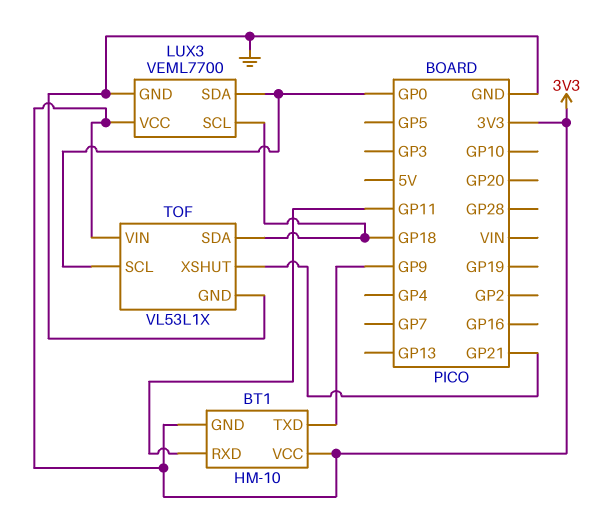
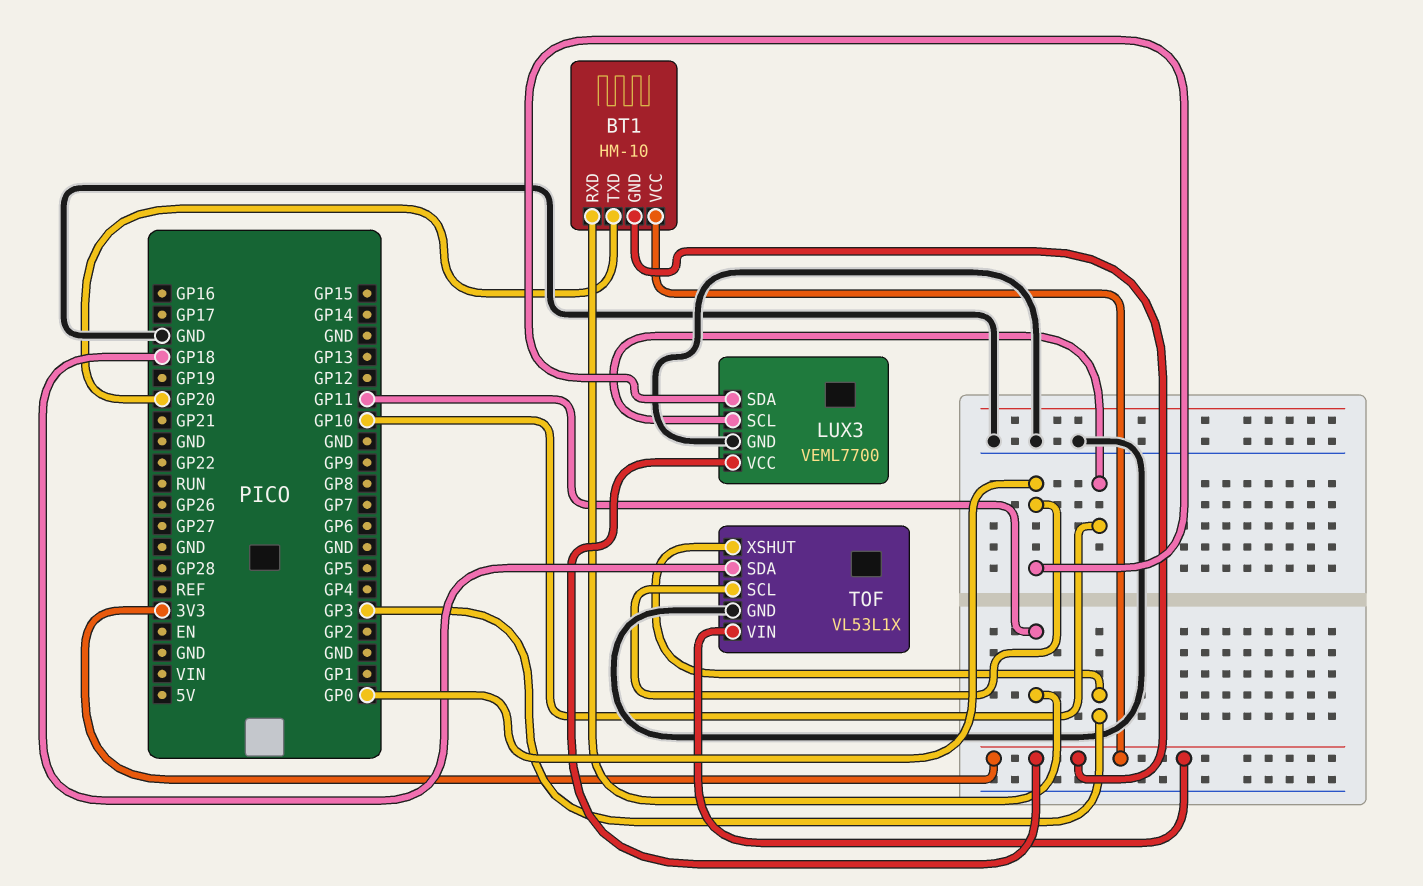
BT1 pin TXD: GP9 -> GP20
LUX3 pin SCL: GP18 -> GP10
TOF pin XSHUT: GP21 -> GP3

